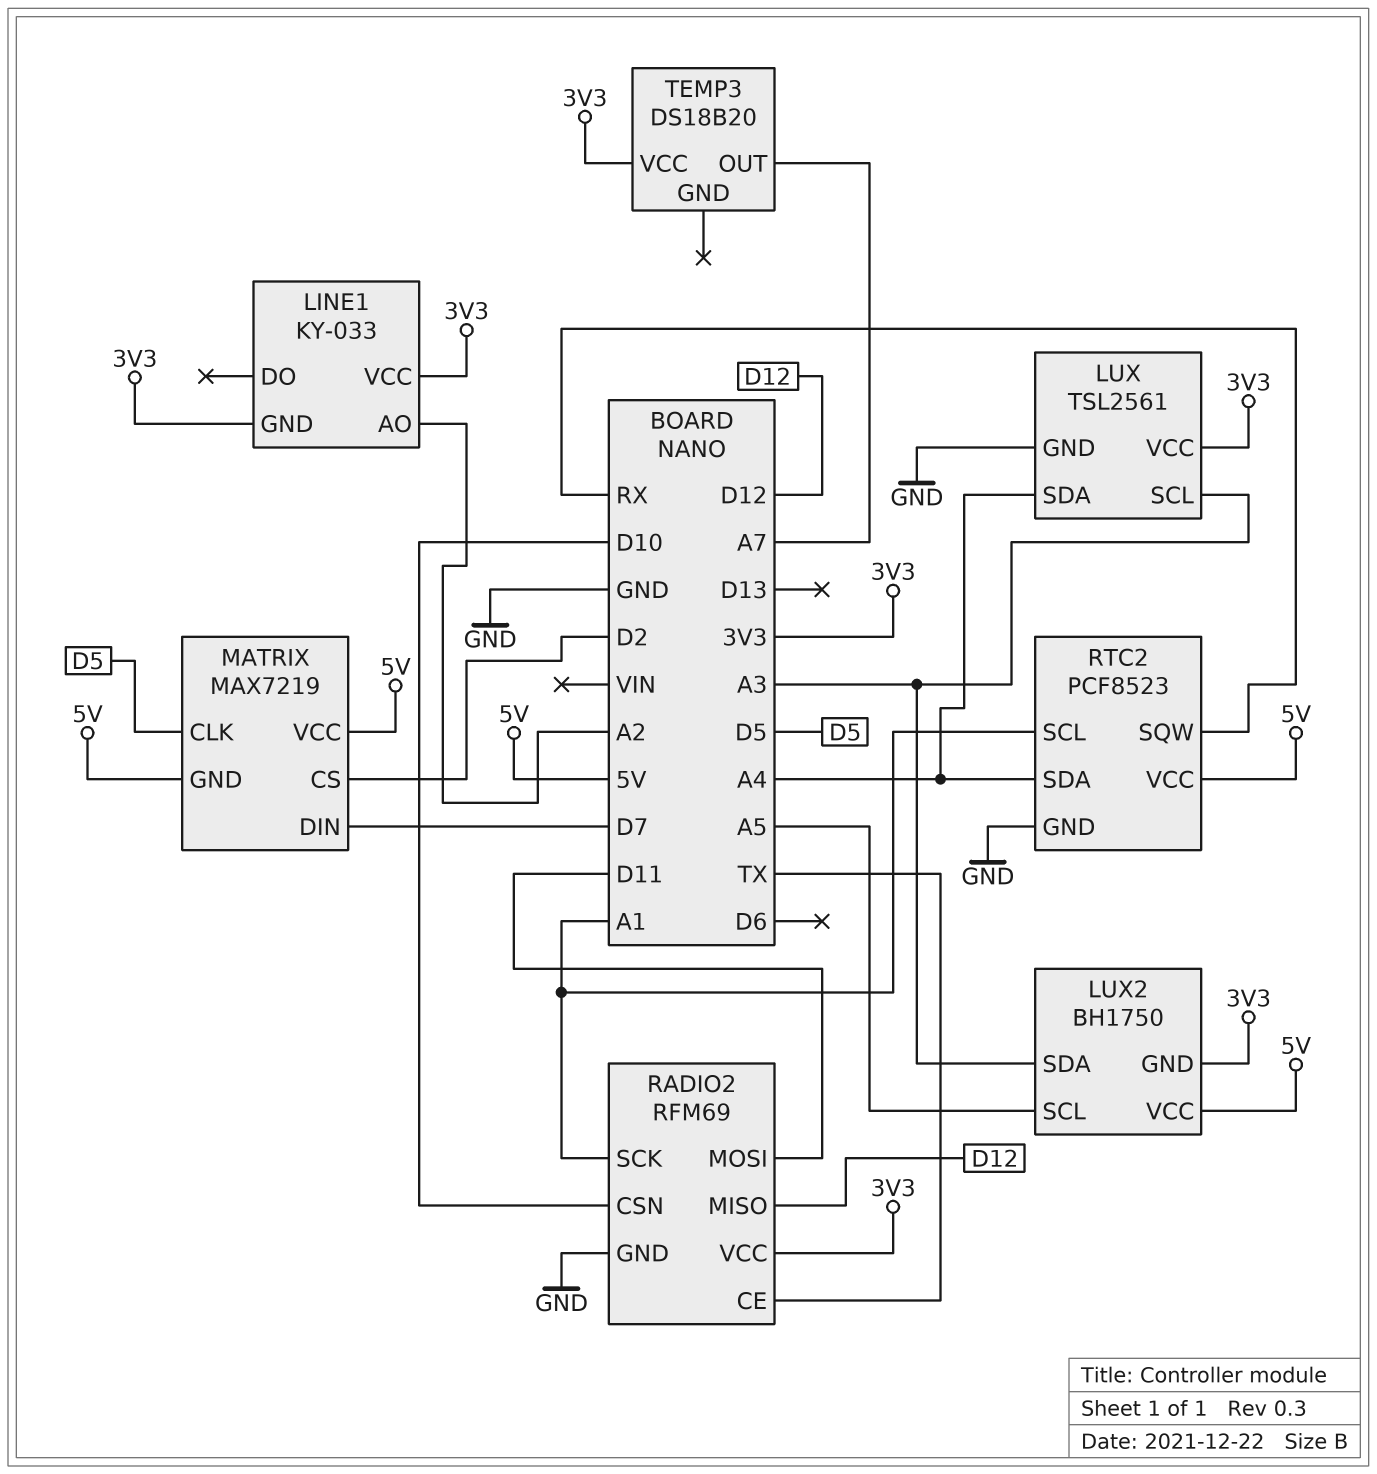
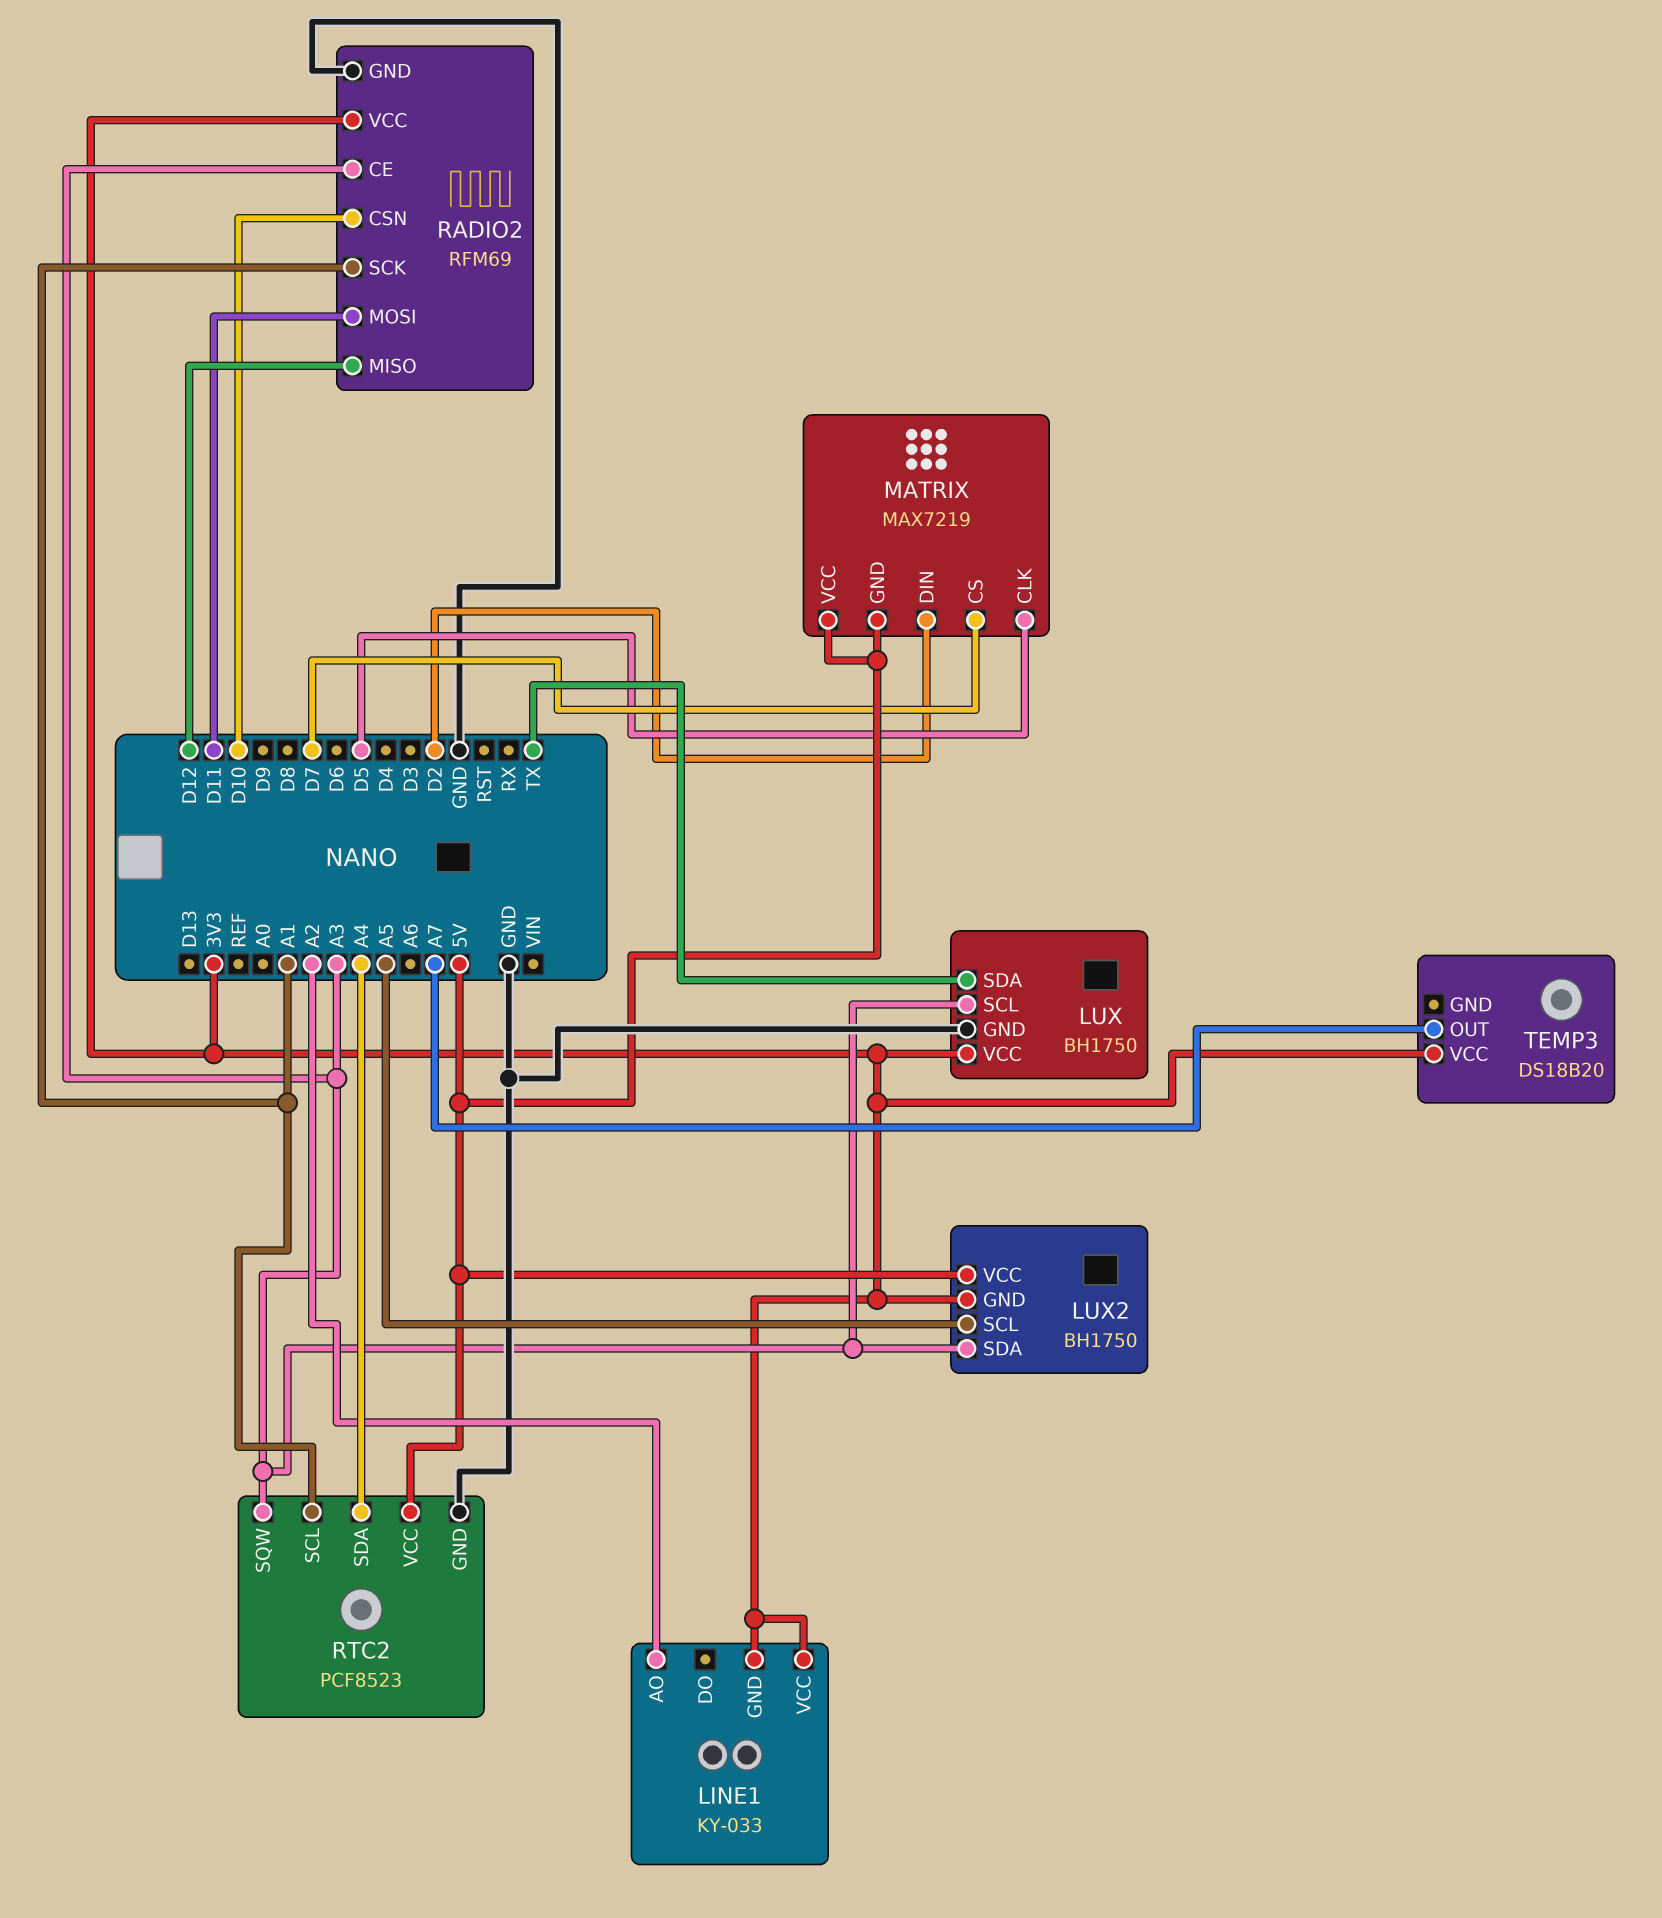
LUX: TSL2561 -> BH1750
LUX pin SDA: A4 -> TX
MATRIX pin CS: D2 -> D7
MATRIX pin DIN: D7 -> D2
RADIO2 pin CE: TX -> A3
RTC2 pin SQW: RX -> A3

